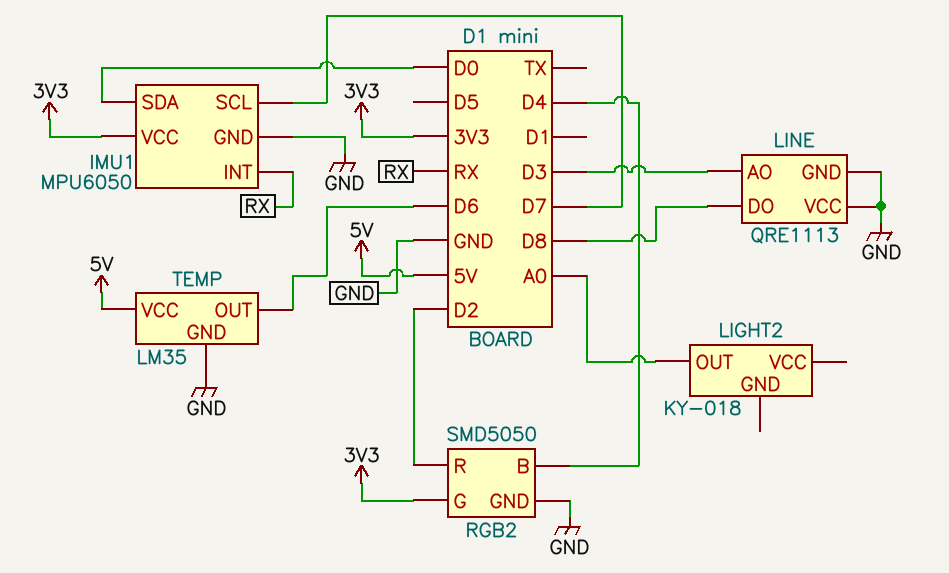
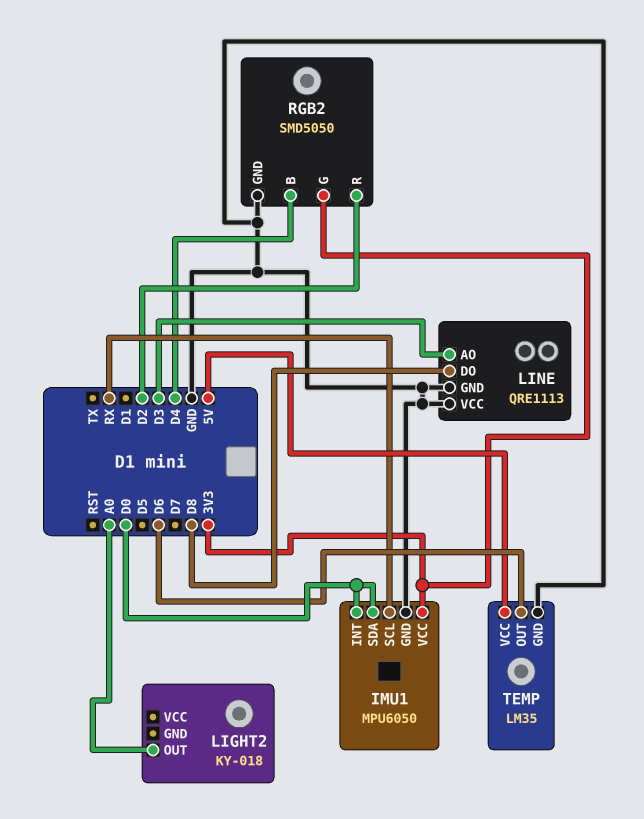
IMU1 pin INT: RX -> D0
IMU1 pin SCL: D7 -> RX

